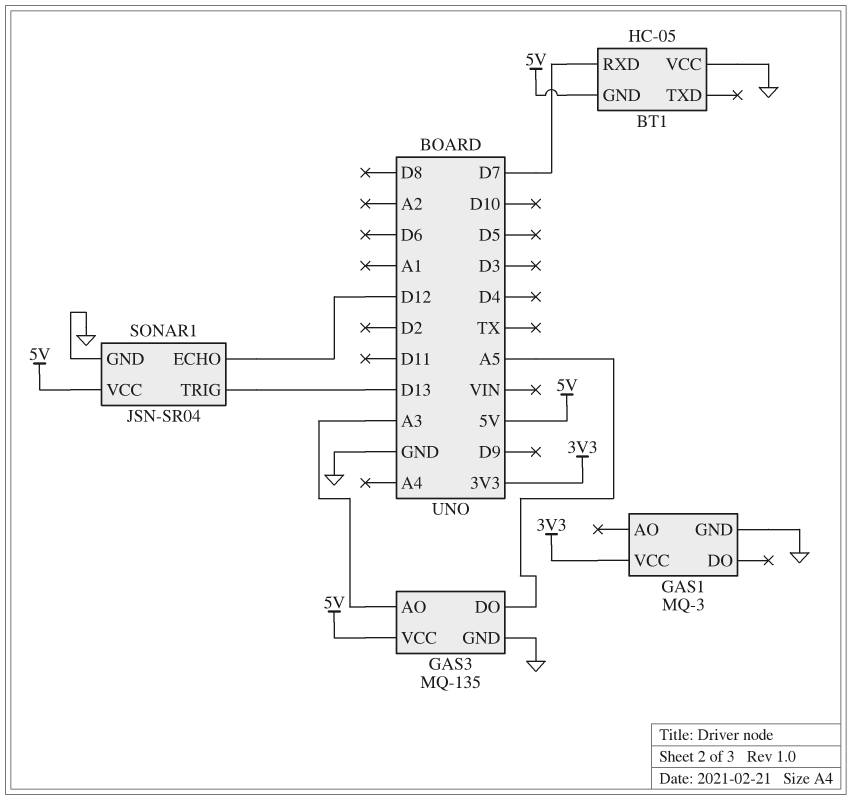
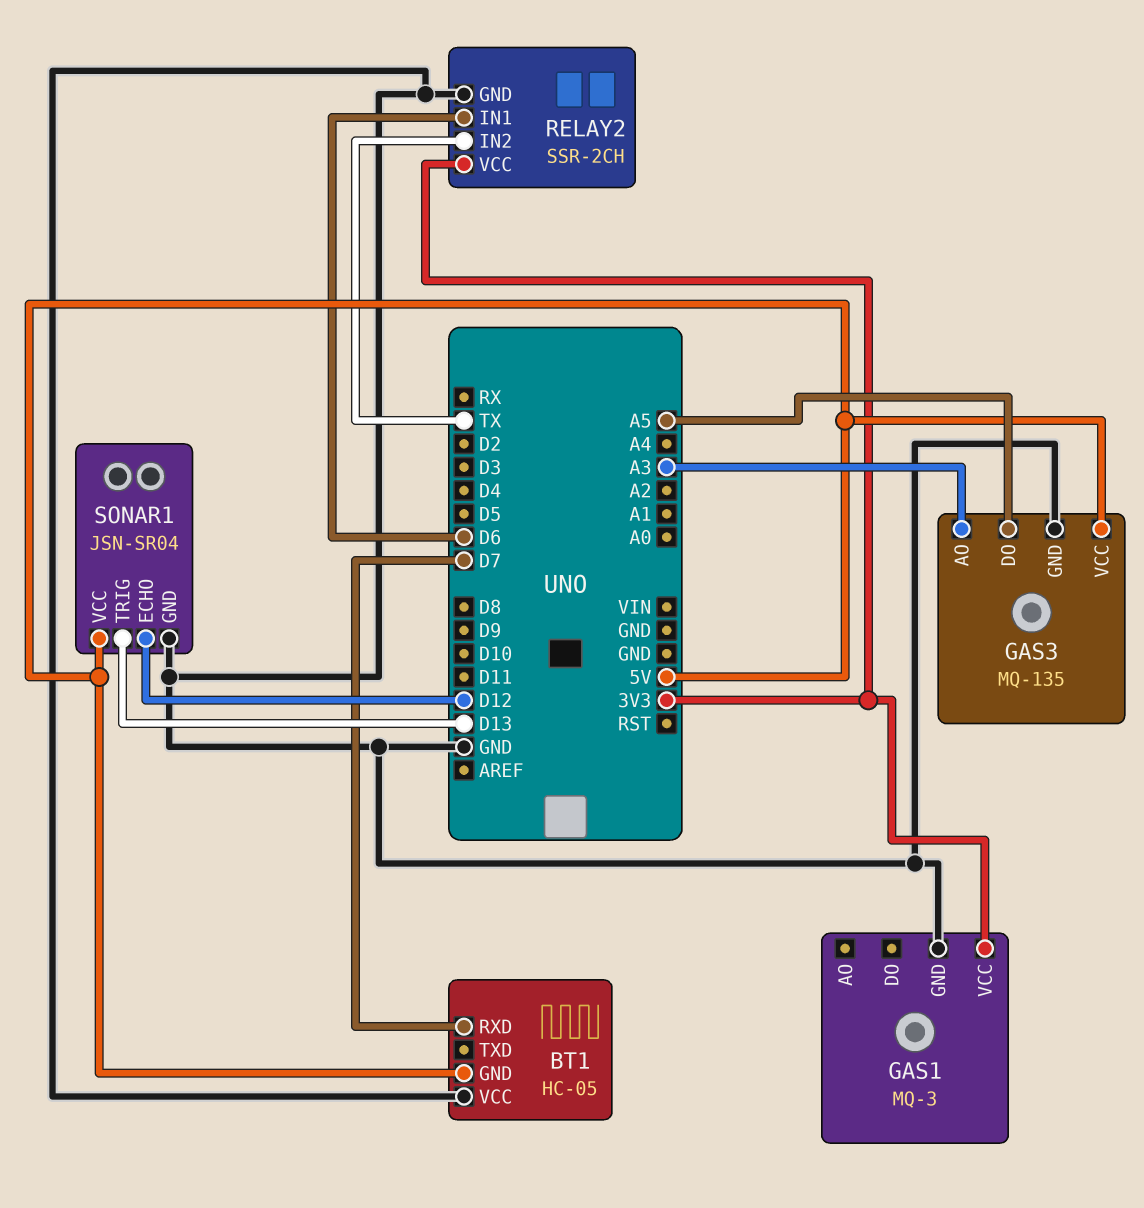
RELAY2: none -> SSR-2CH
RELAY2 pin GND: none -> GND
RELAY2 pin IN1: none -> D6
RELAY2 pin IN2: none -> TX
RELAY2 pin VCC: none -> 3V3

